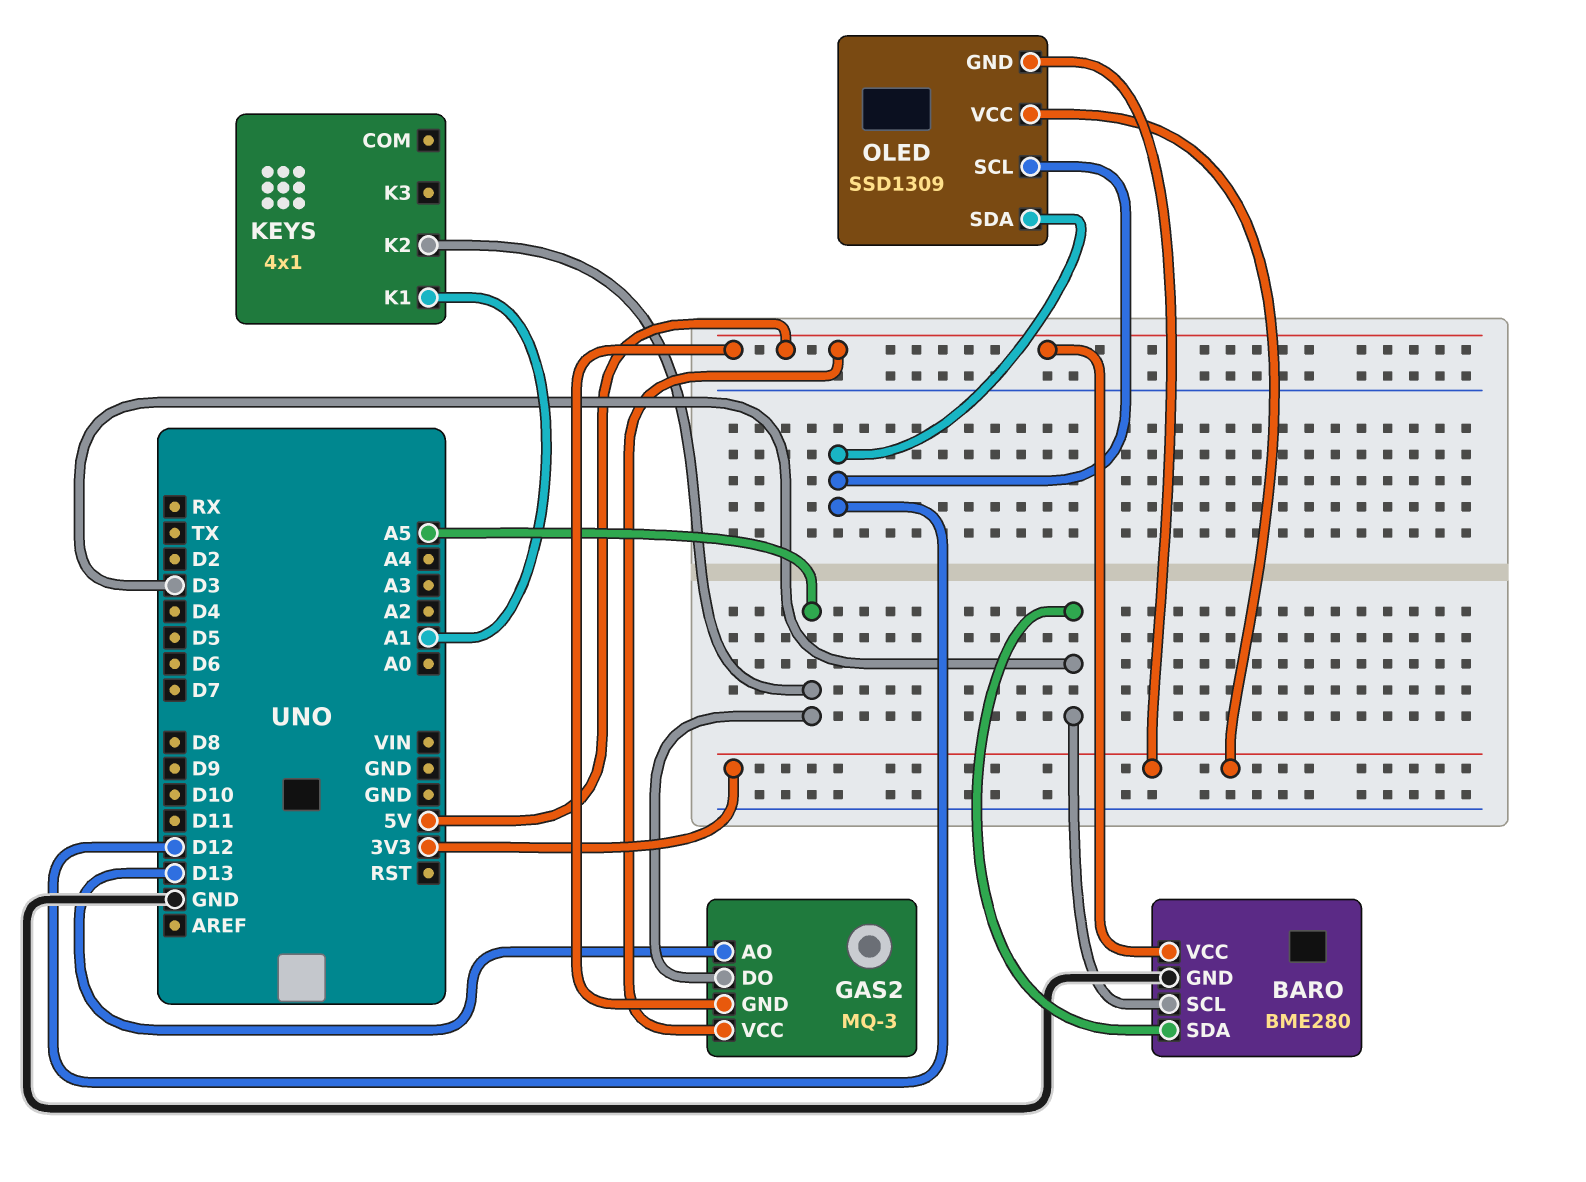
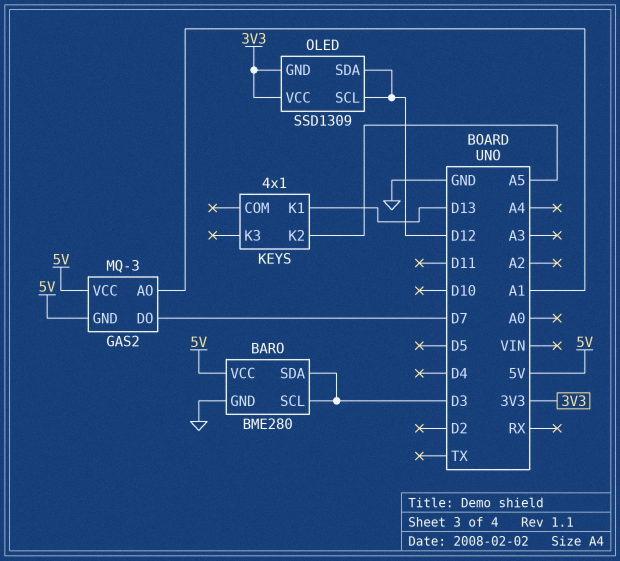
GAS2 pin AO: D13 -> A1
GAS2 pin DO: A5 -> D7
KEYS pin K1: A1 -> D13

